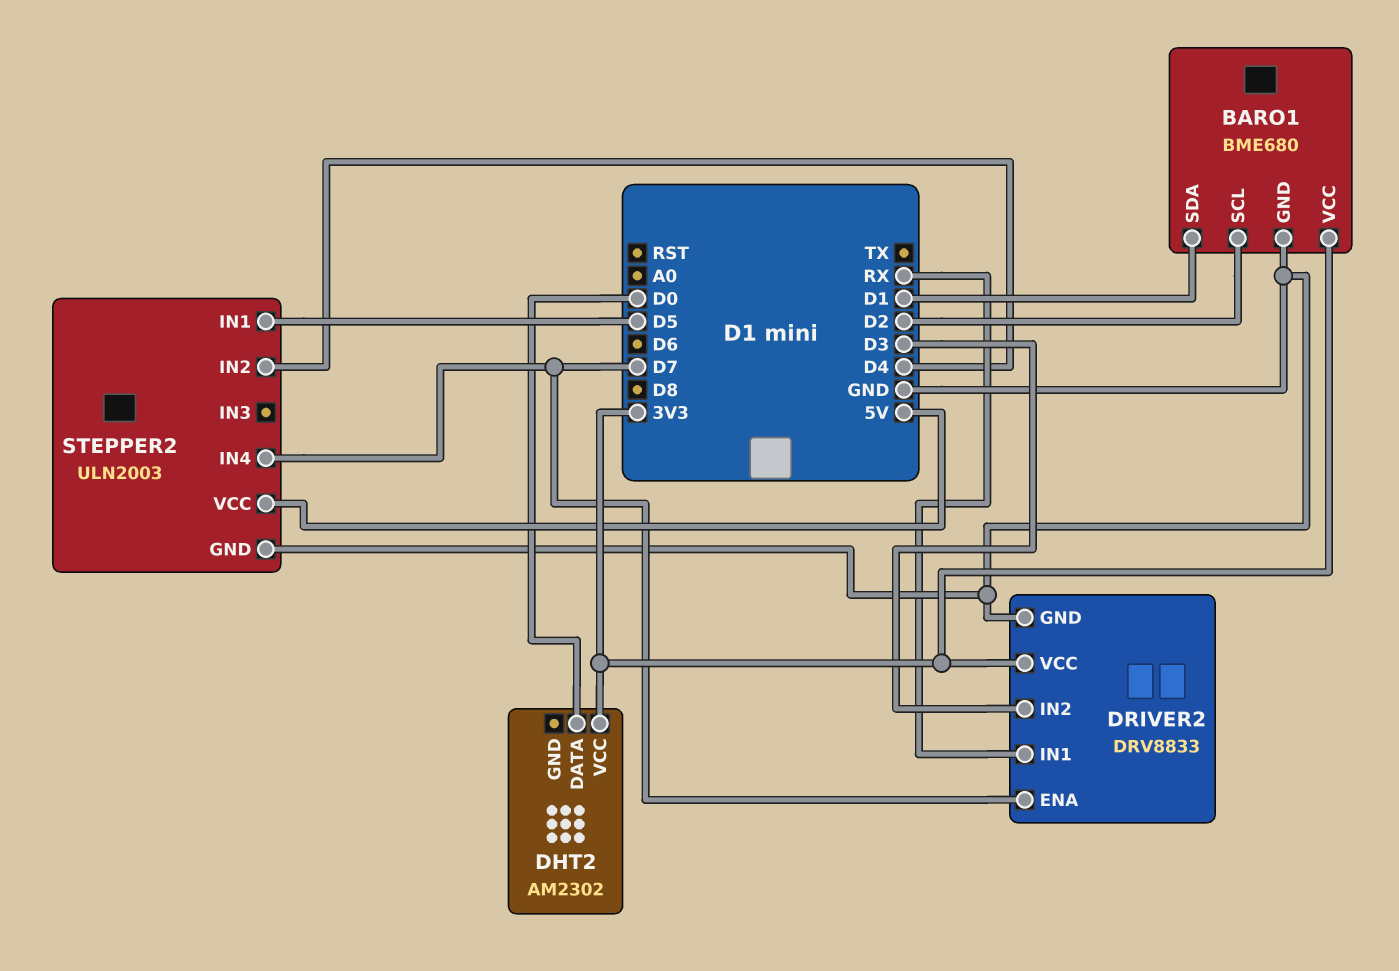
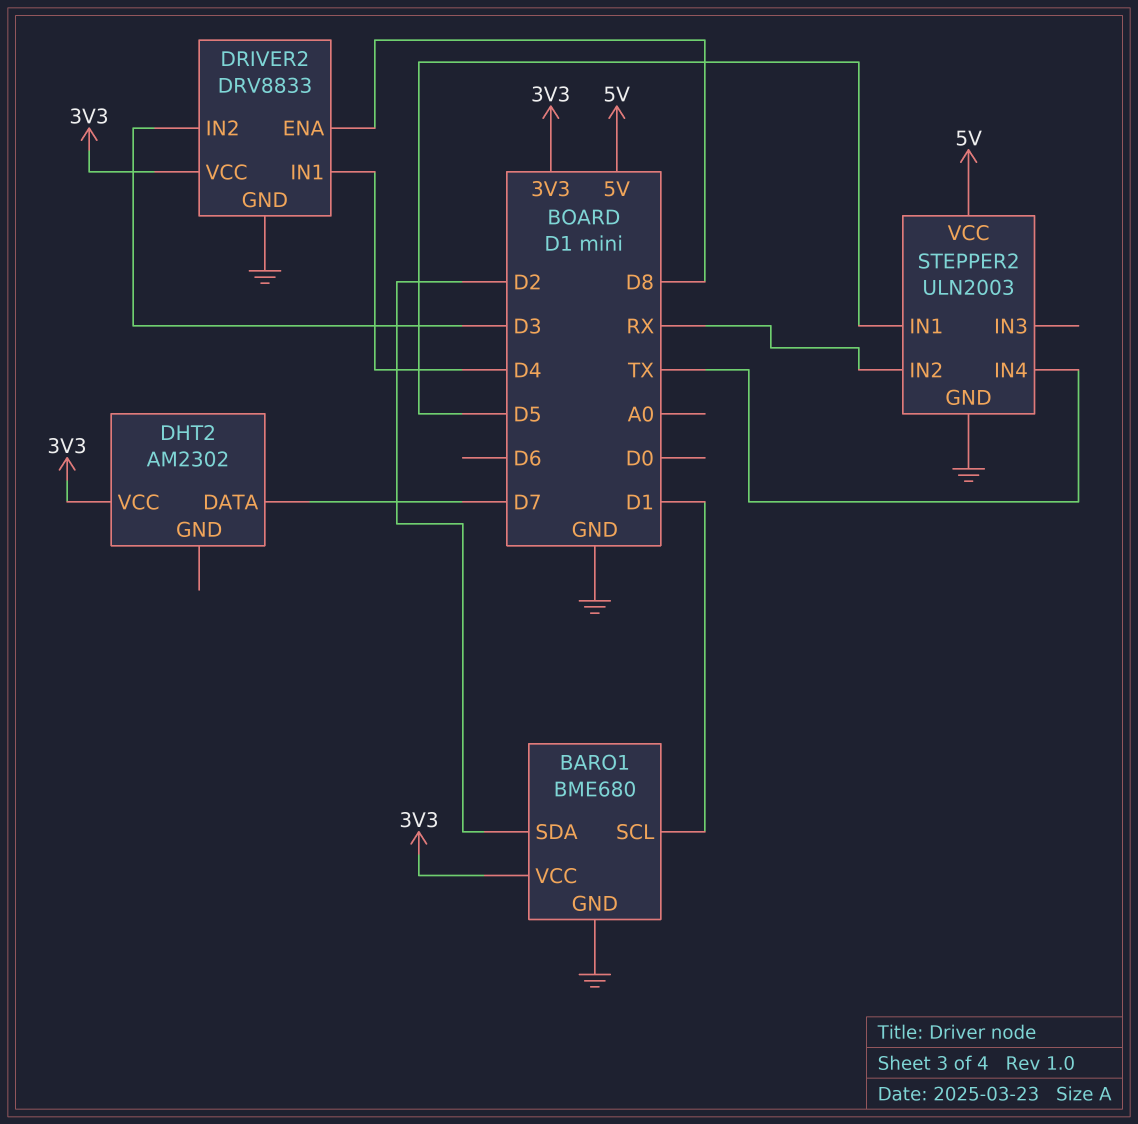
BARO1 pin SCL: D2 -> D1
BARO1 pin SDA: D1 -> D2
DHT2 pin DATA: D0 -> D7
DRIVER2 pin ENA: D7 -> D8
DRIVER2 pin IN1: RX -> D4
STEPPER2 pin IN2: D4 -> RX
STEPPER2 pin IN4: D7 -> TX

